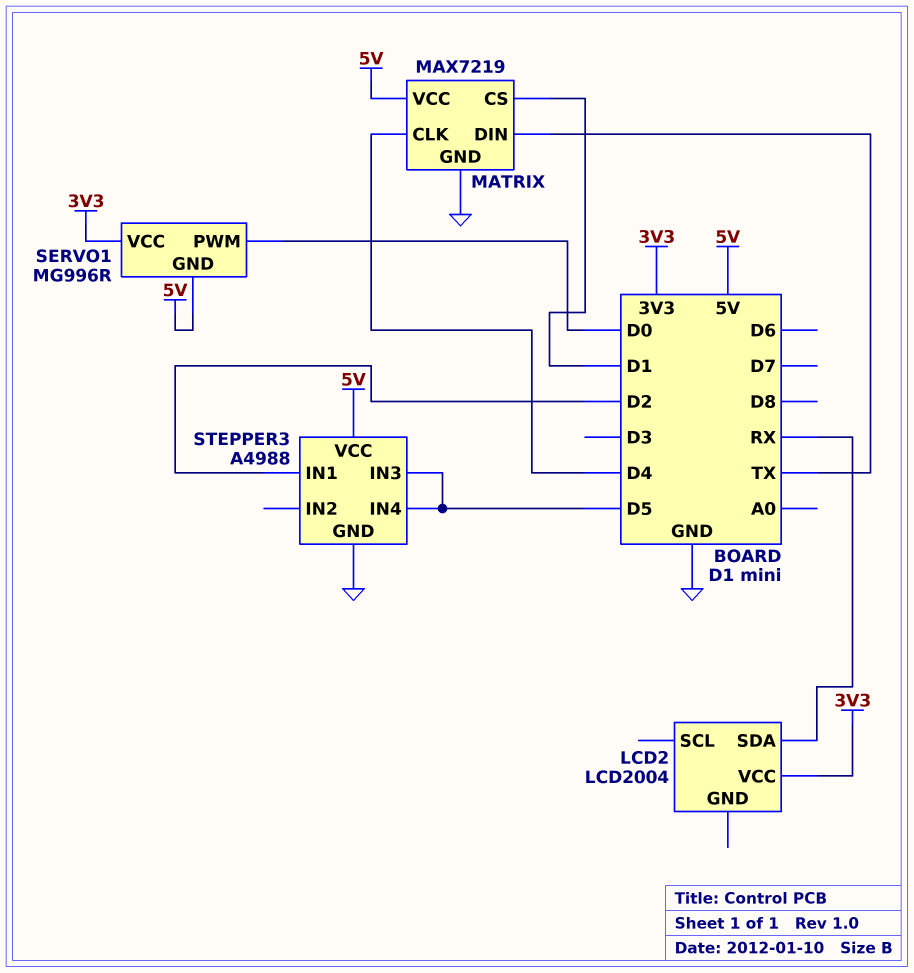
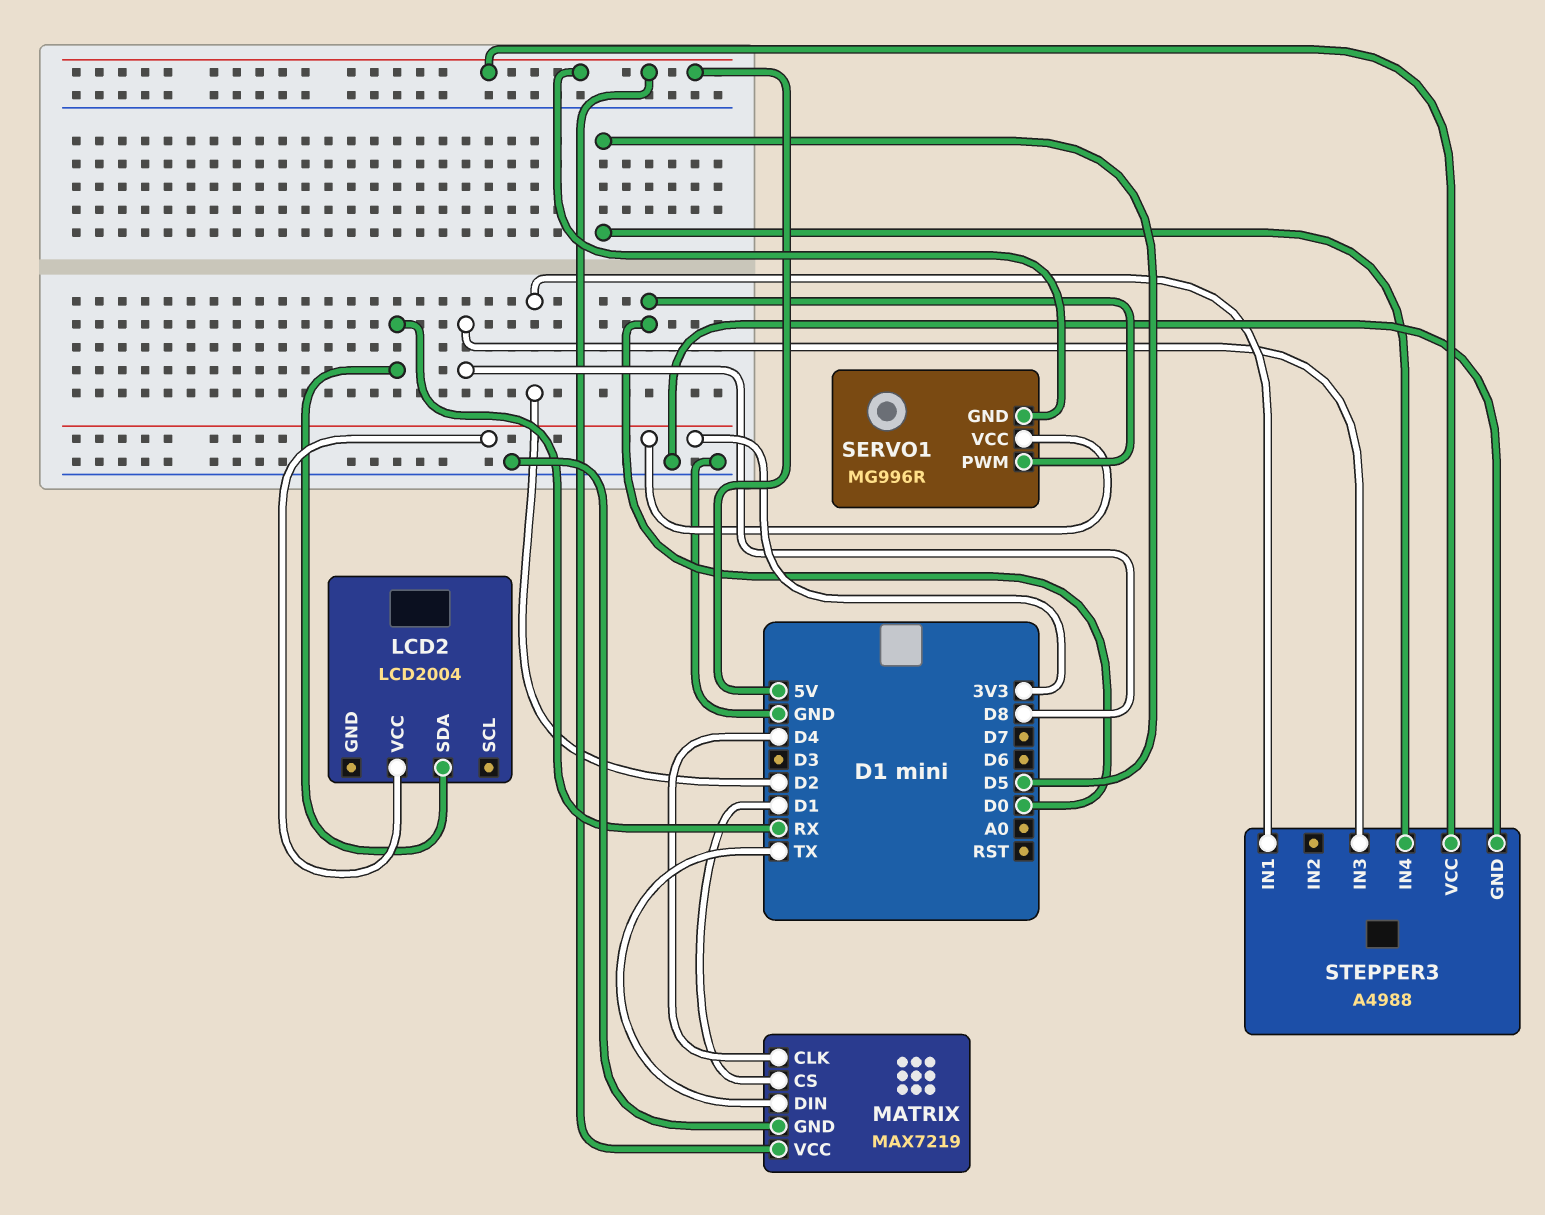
STEPPER3 pin IN3: D5 -> D8

